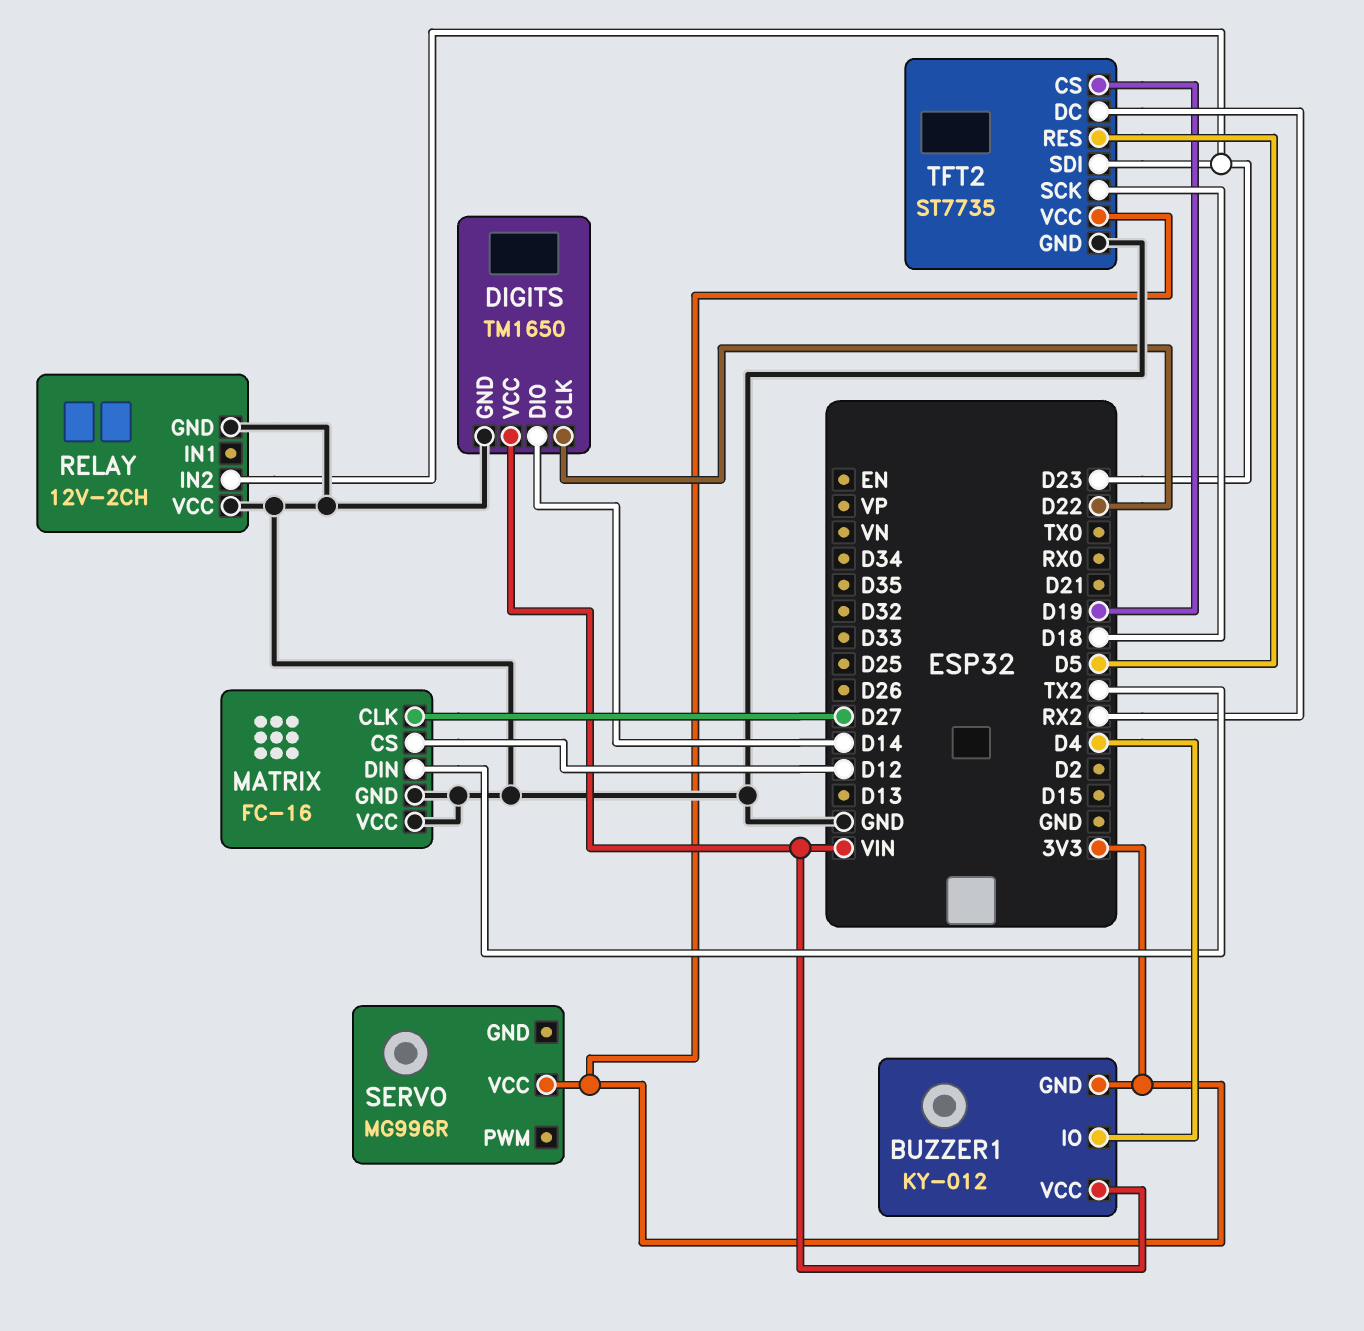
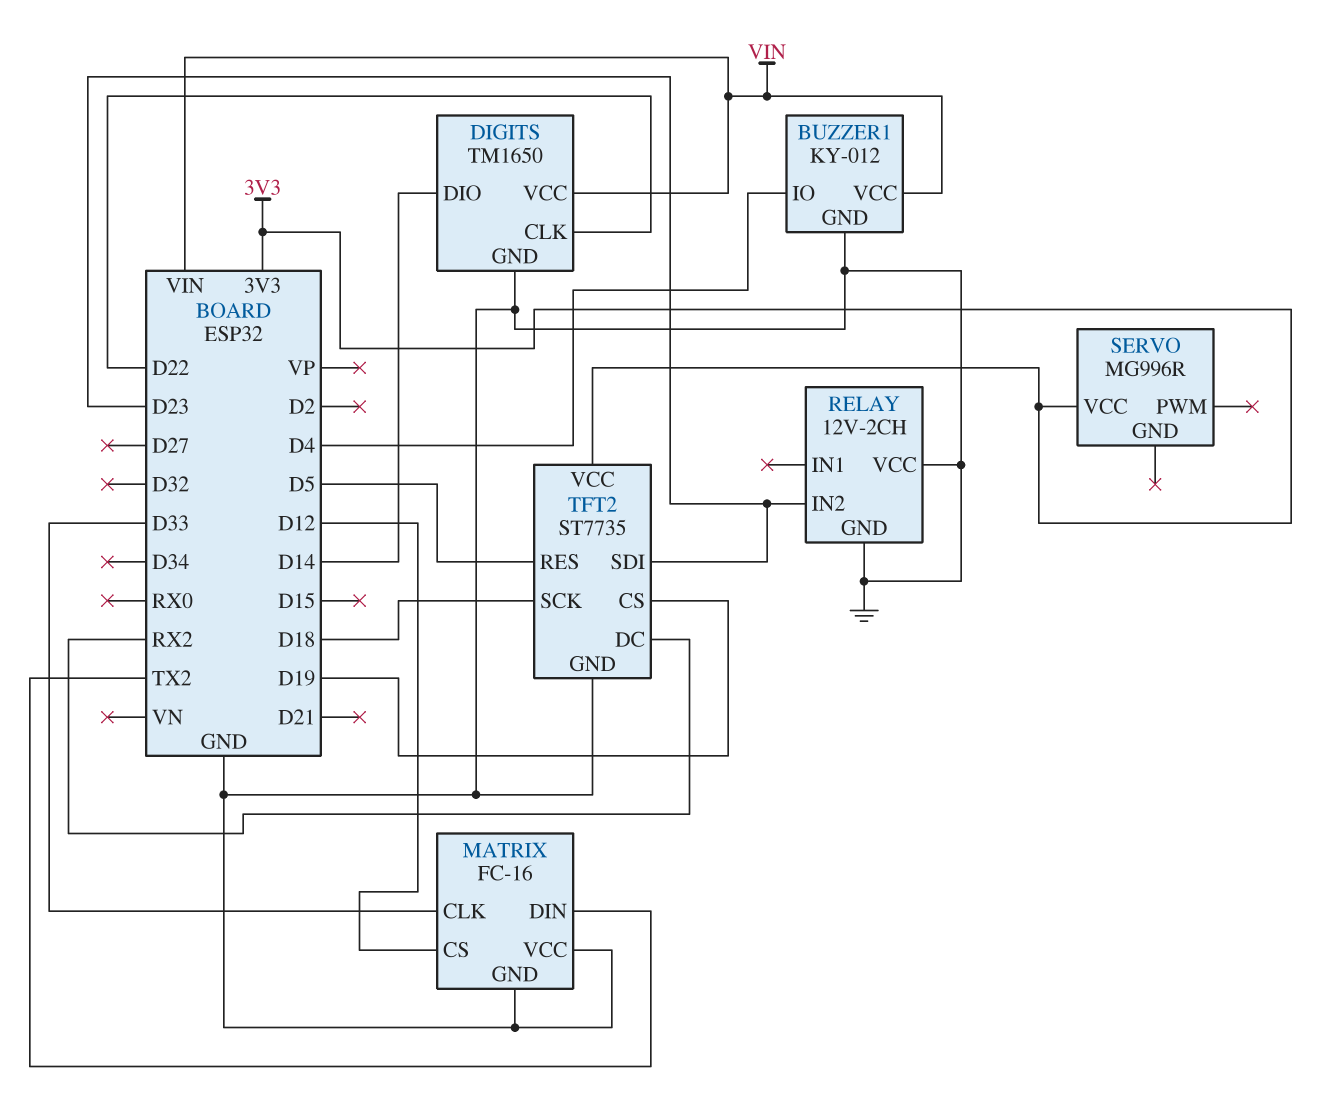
BUZZER1 pin GND: 3V3 -> GND
MATRIX pin CLK: D27 -> D33

